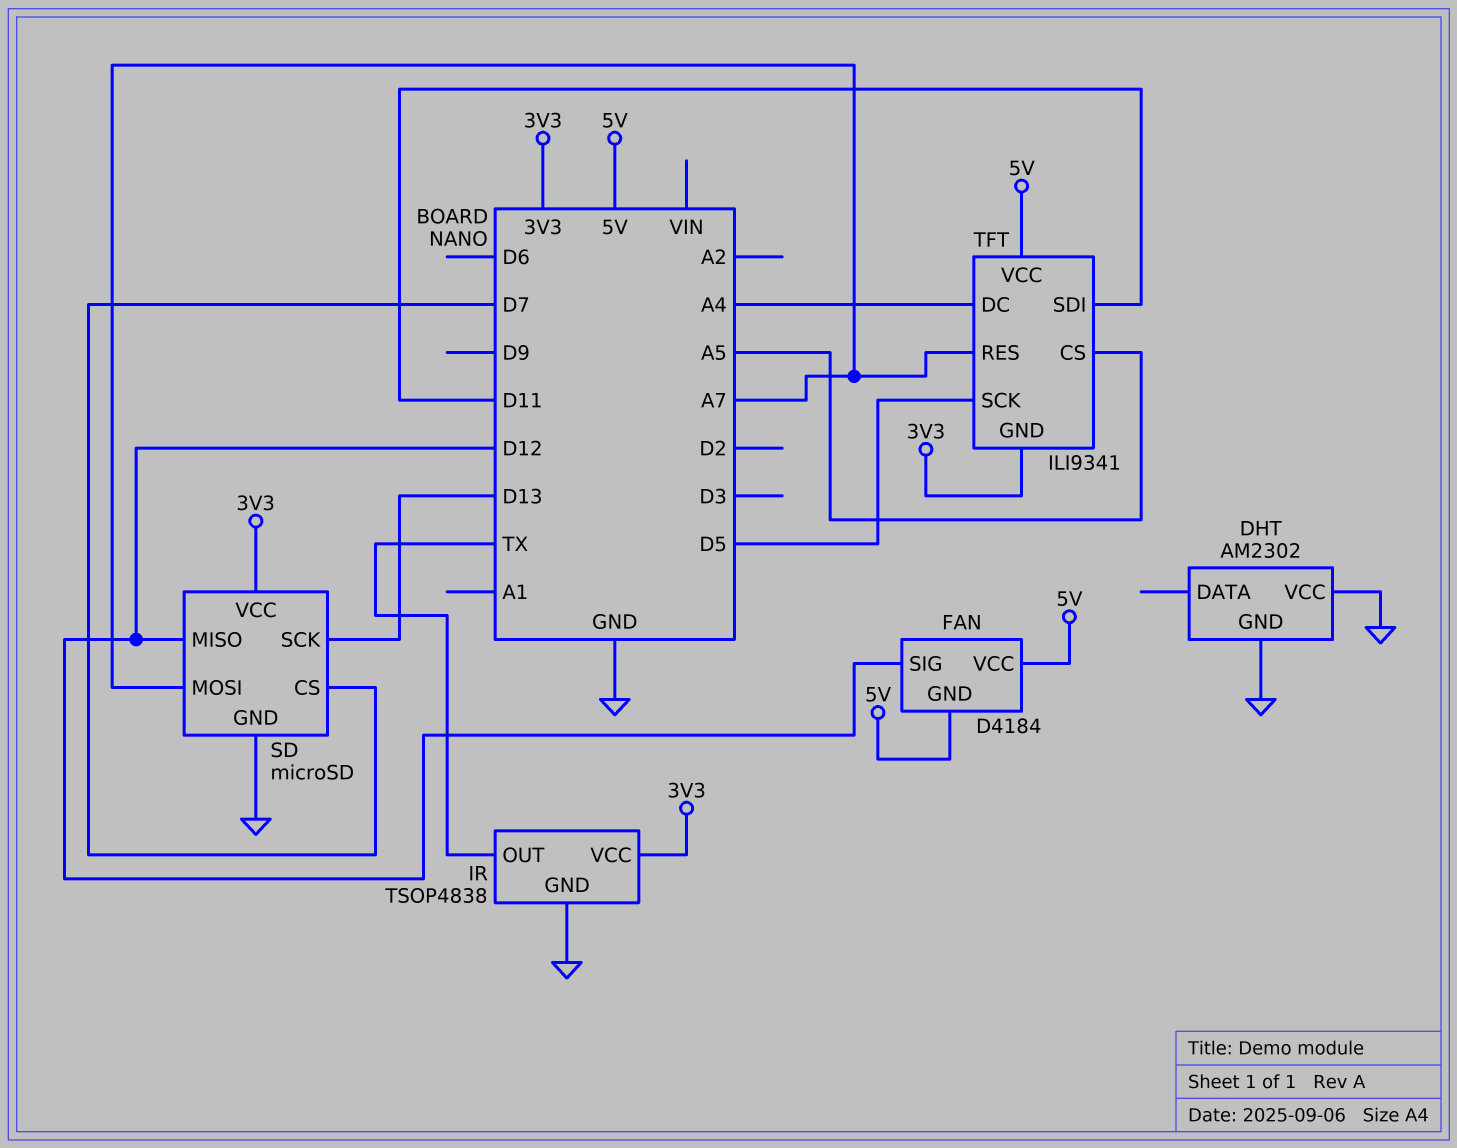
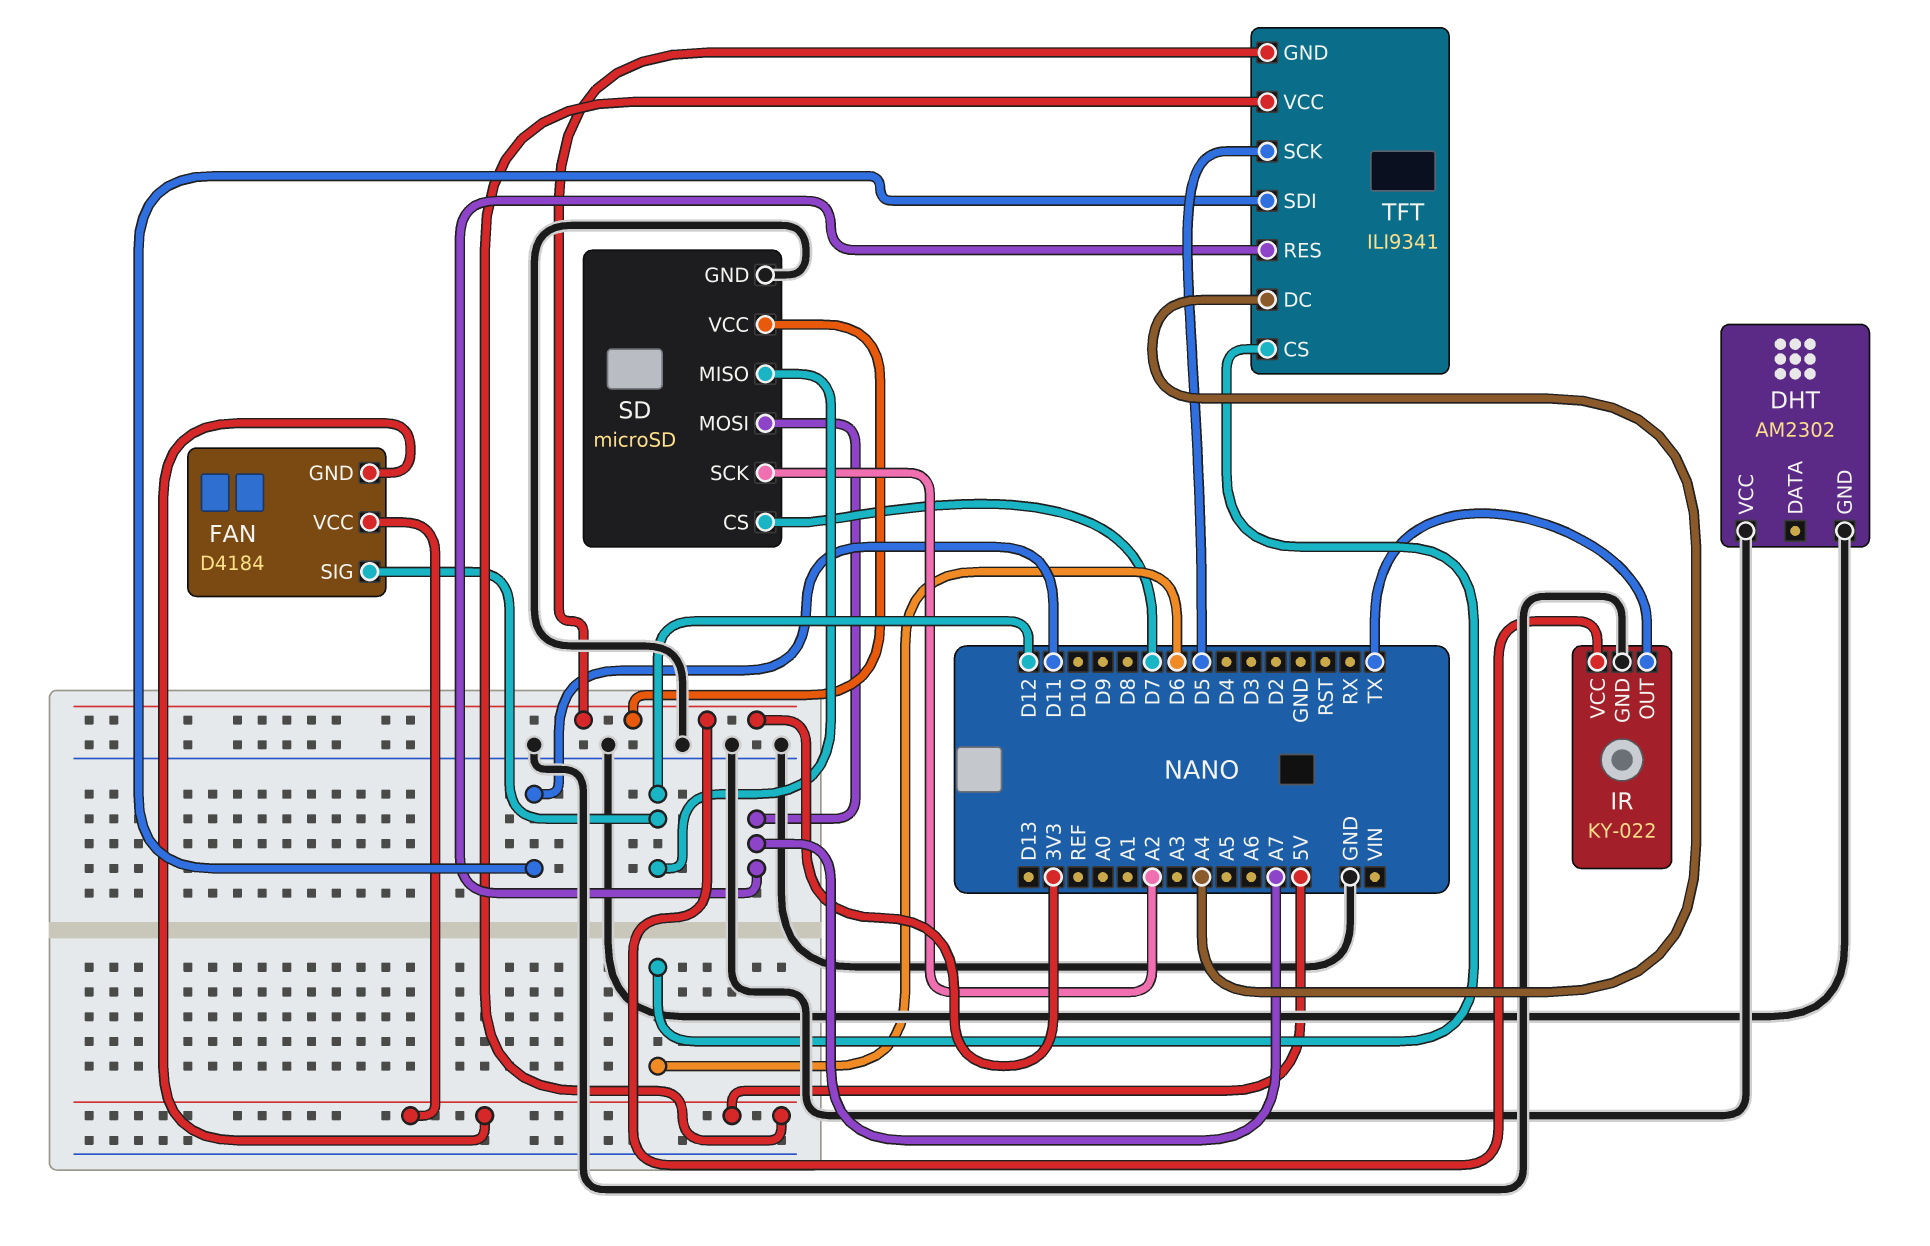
IR: TSOP4838 -> KY-022
SD pin SCK: D13 -> A2
TFT pin CS: A5 -> D6

